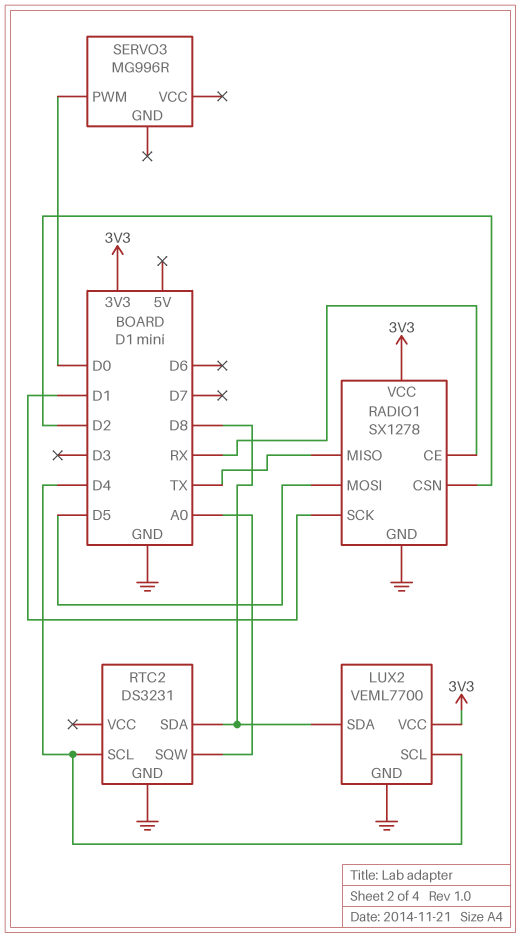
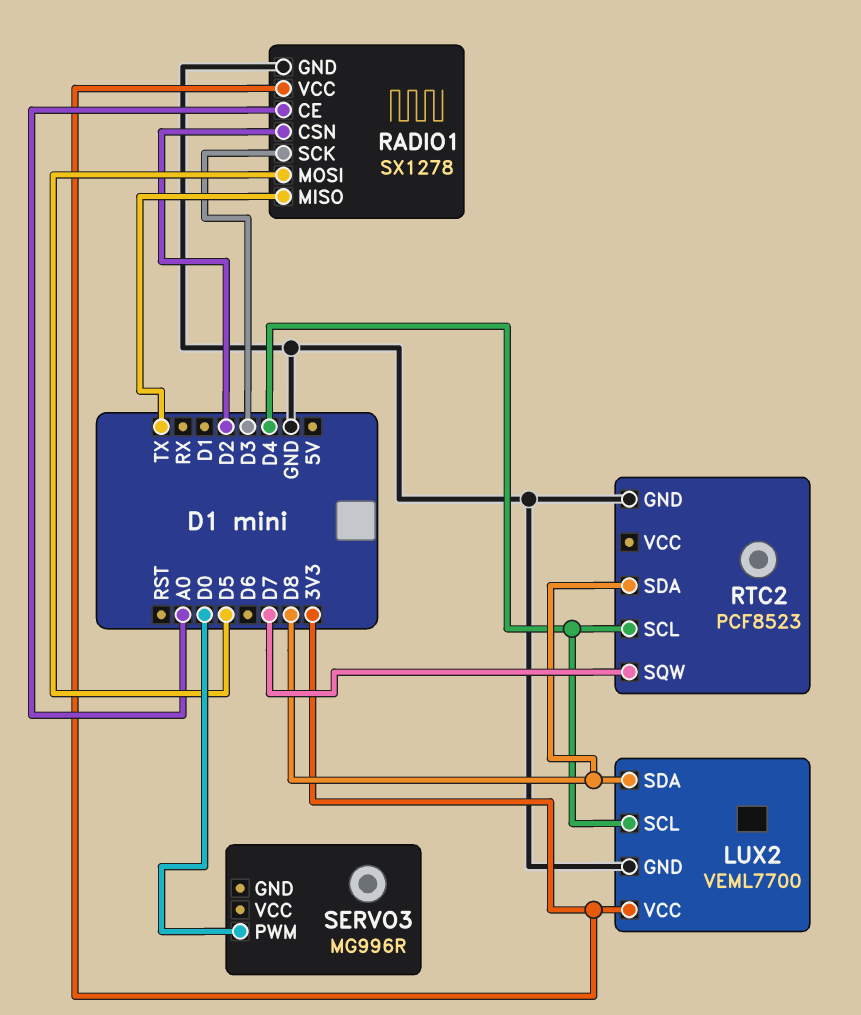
RADIO1 pin CE: RX -> A0
RADIO1 pin SCK: D1 -> D3
RTC2: DS3231 -> PCF8523
RTC2 pin SQW: A0 -> D7

